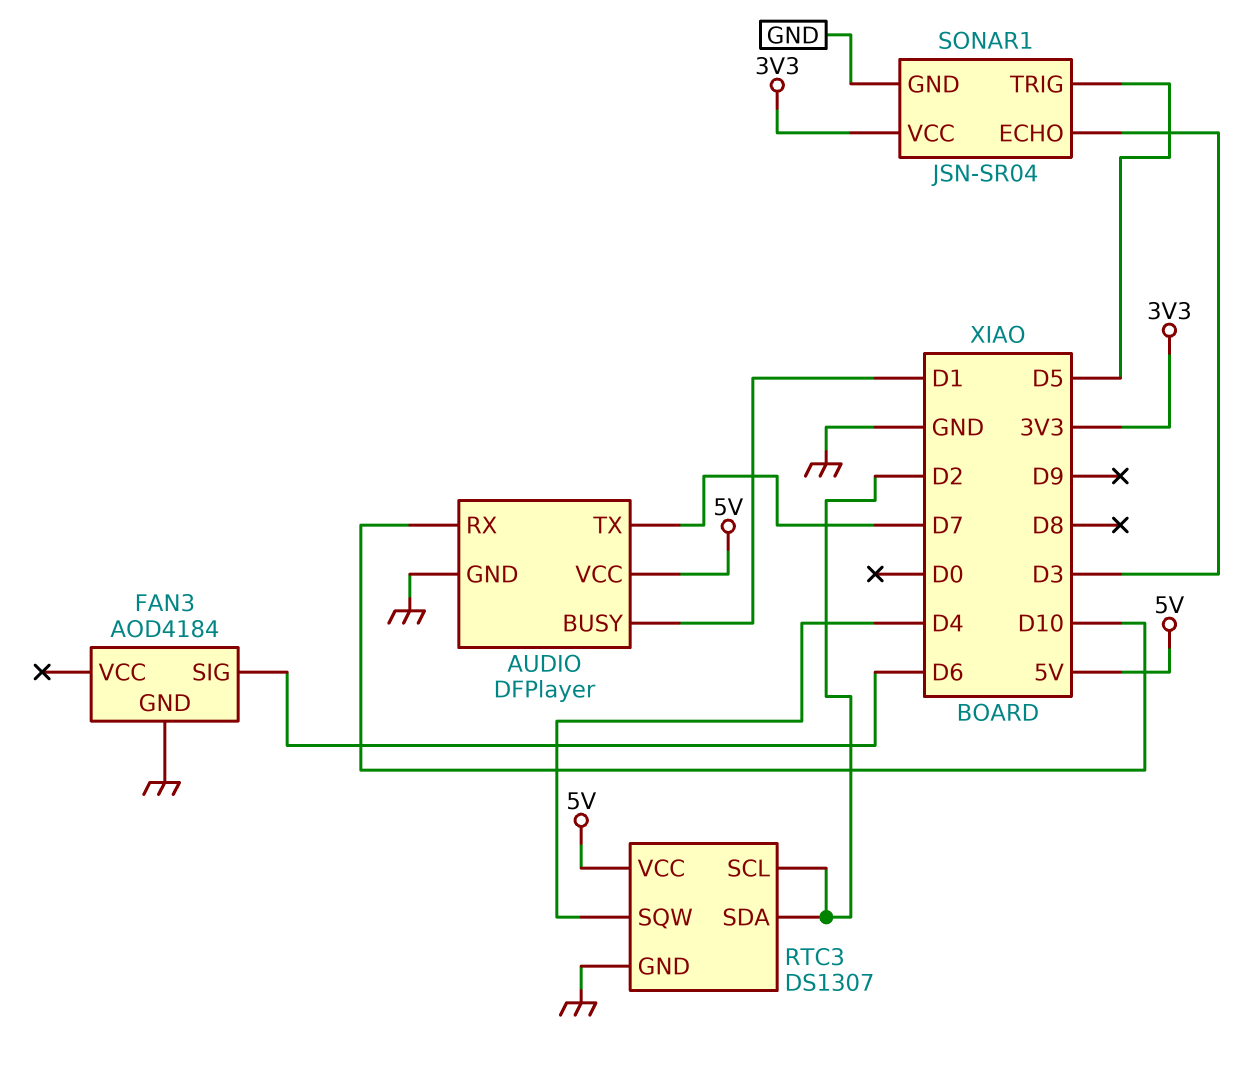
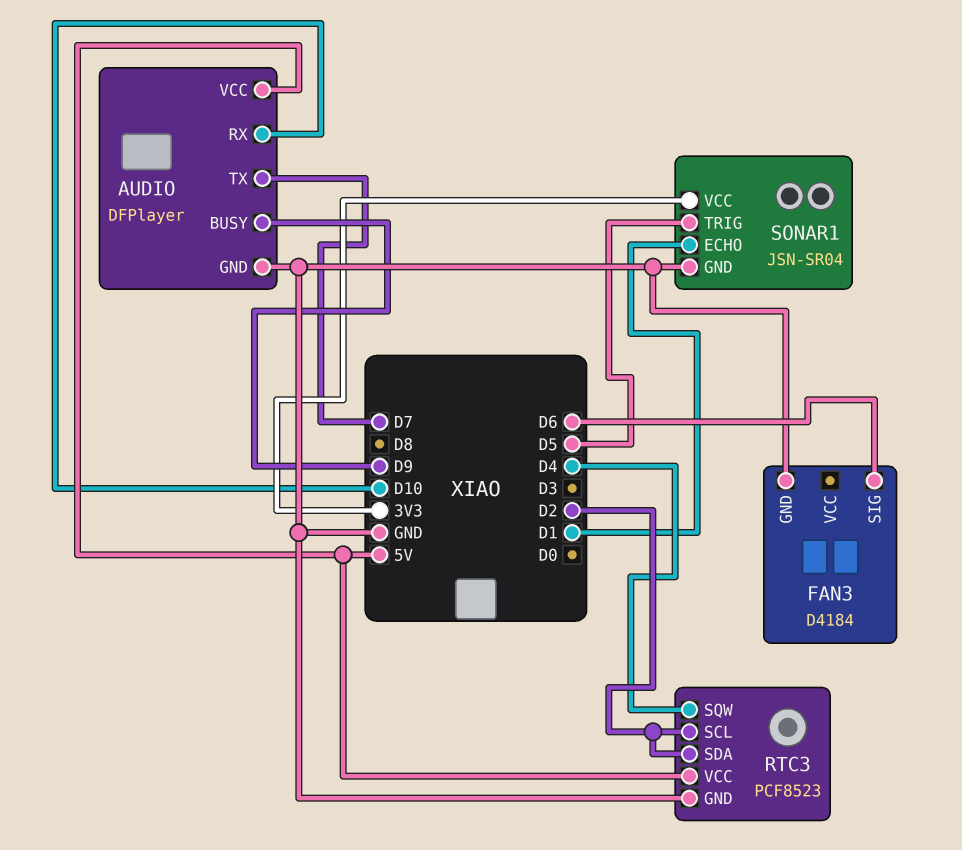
AUDIO pin BUSY: D1 -> D9
FAN3: AOD4184 -> D4184
RTC3: DS1307 -> PCF8523
SONAR1 pin ECHO: D3 -> D1

